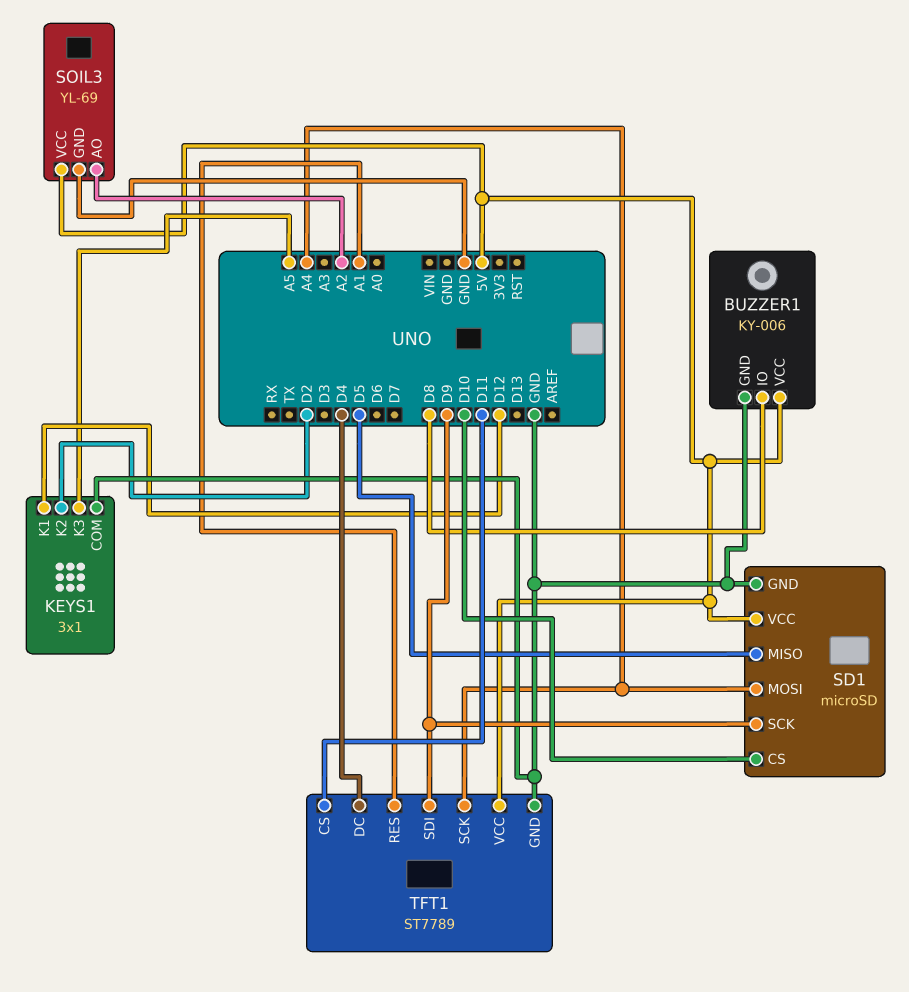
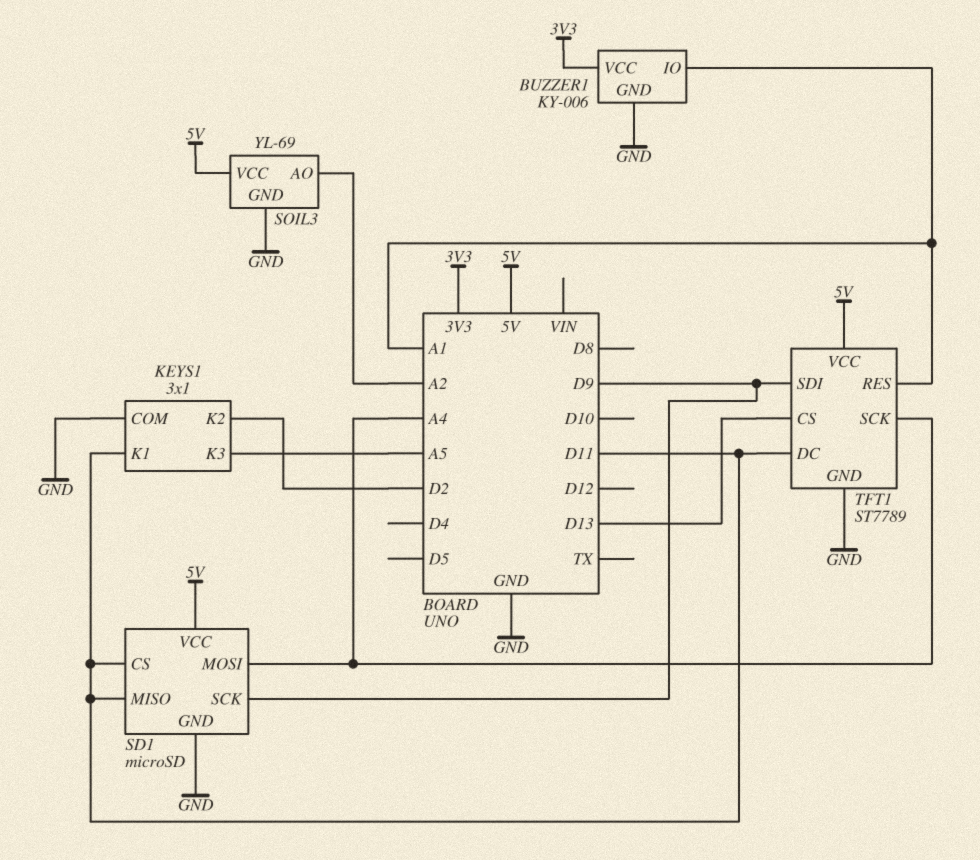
BUZZER1 pin IO: D8 -> A1
BUZZER1 pin VCC: 5V -> 3V3
KEYS1 pin K1: D12 -> D11
SD1 pin CS: D10 -> D11
SD1 pin MISO: D5 -> D11
TFT1 pin CS: D11 -> D13
TFT1 pin DC: D4 -> D11

